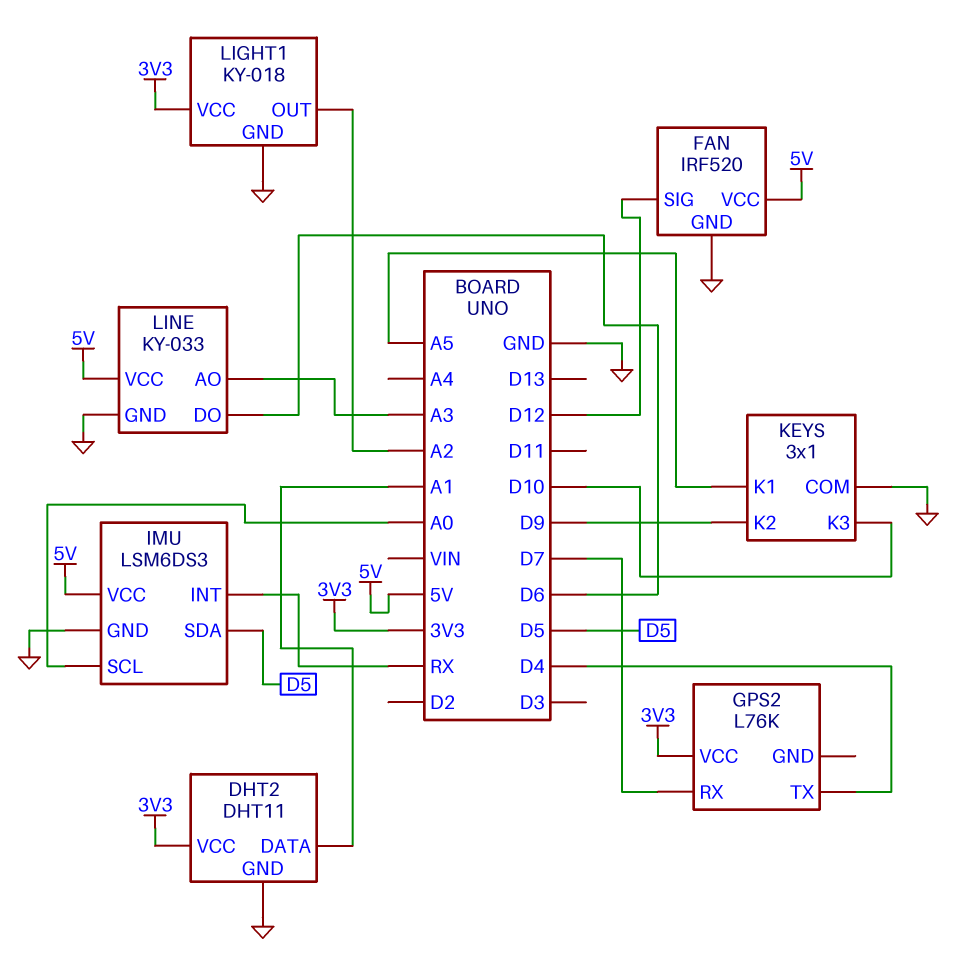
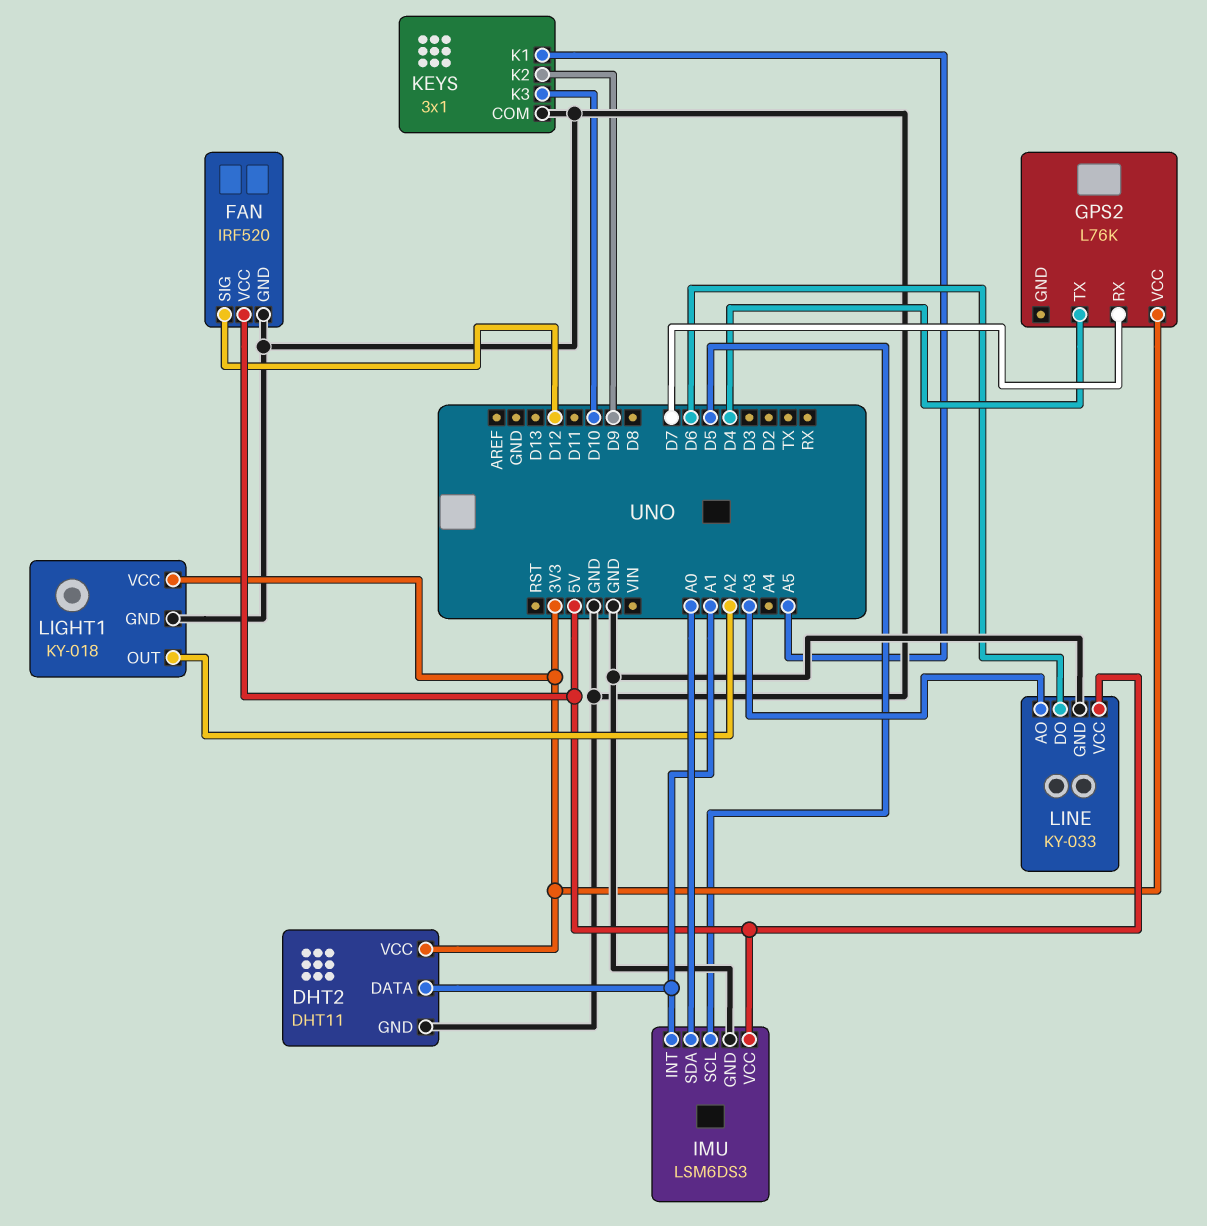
IMU pin INT: RX -> A1
IMU pin SCL: A0 -> D5
IMU pin SDA: D5 -> A0

